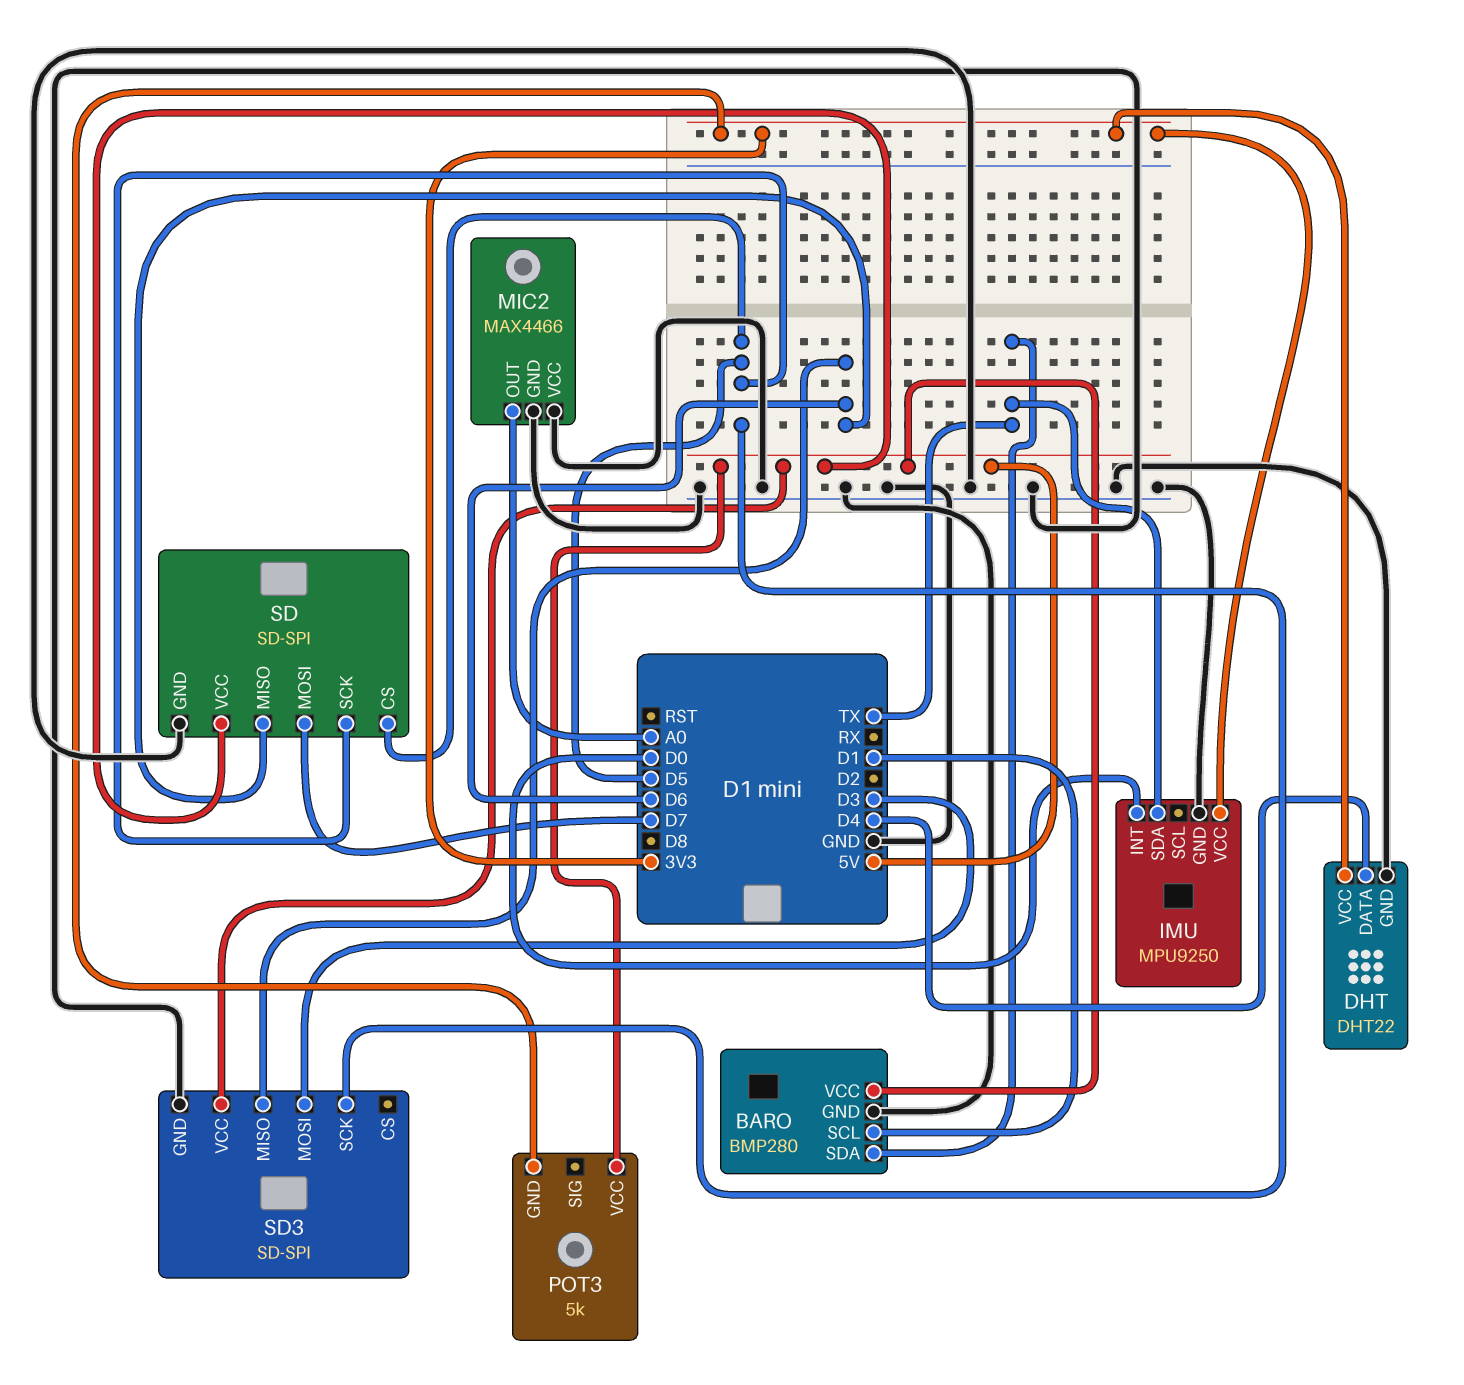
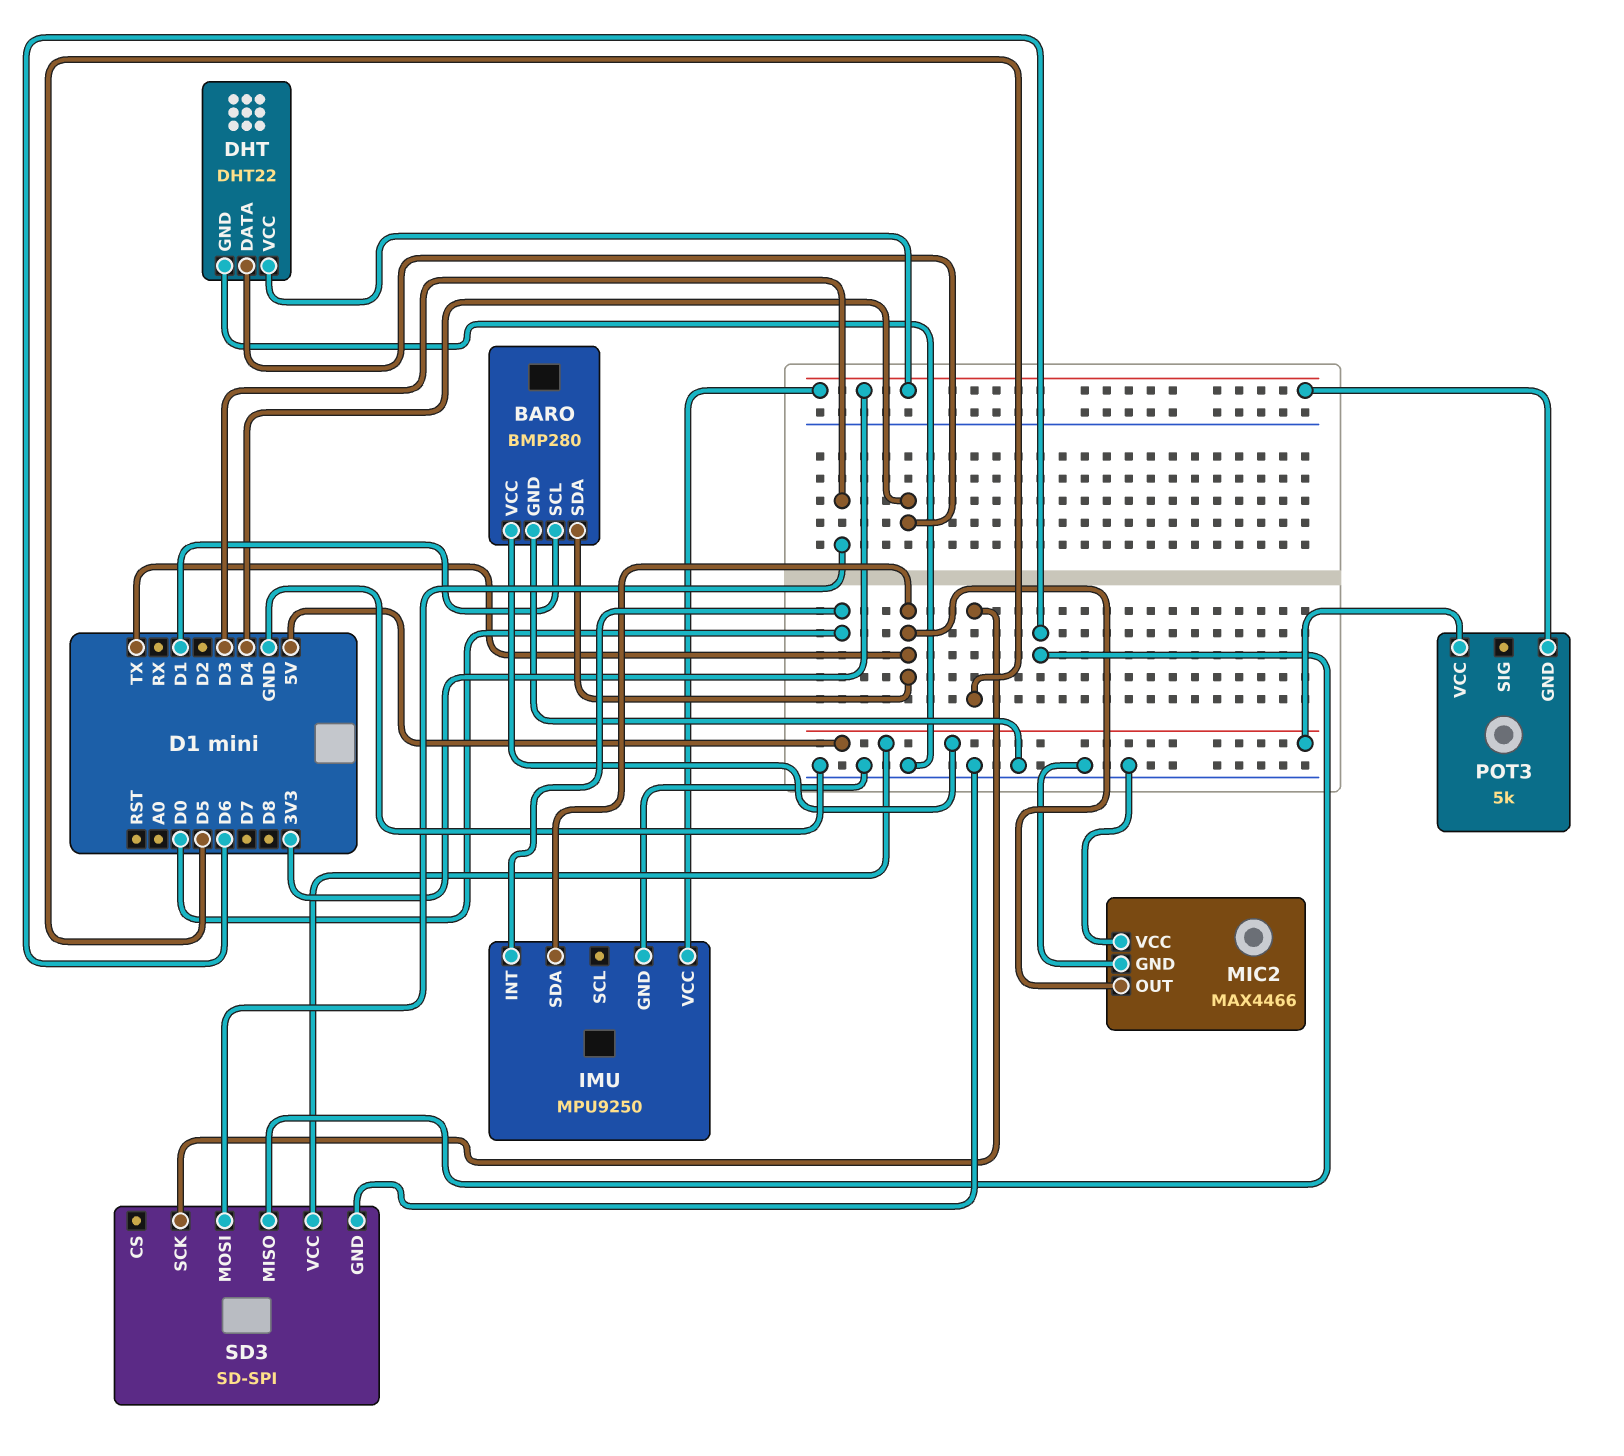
MIC2 pin OUT: A0 -> TX
SD: SD-SPI -> none
SD pin CS: D5 -> none
SD pin GND: GND -> none
SD pin MISO: D6 -> none
SD pin MOSI: D7 -> none
SD pin SCK: D5 -> none
SD pin VCC: 5V -> none

